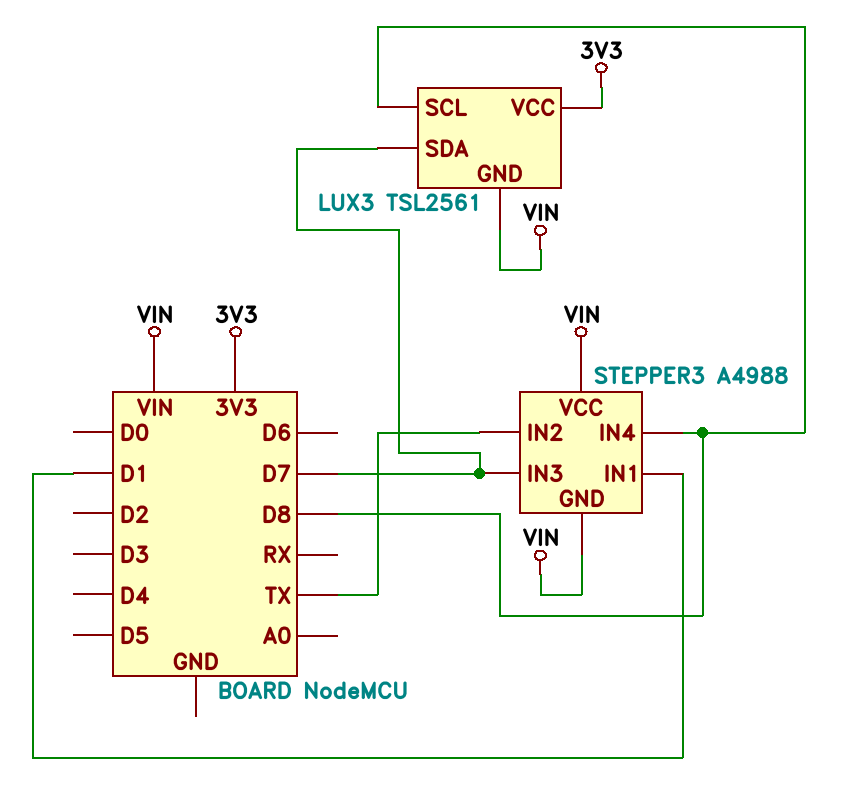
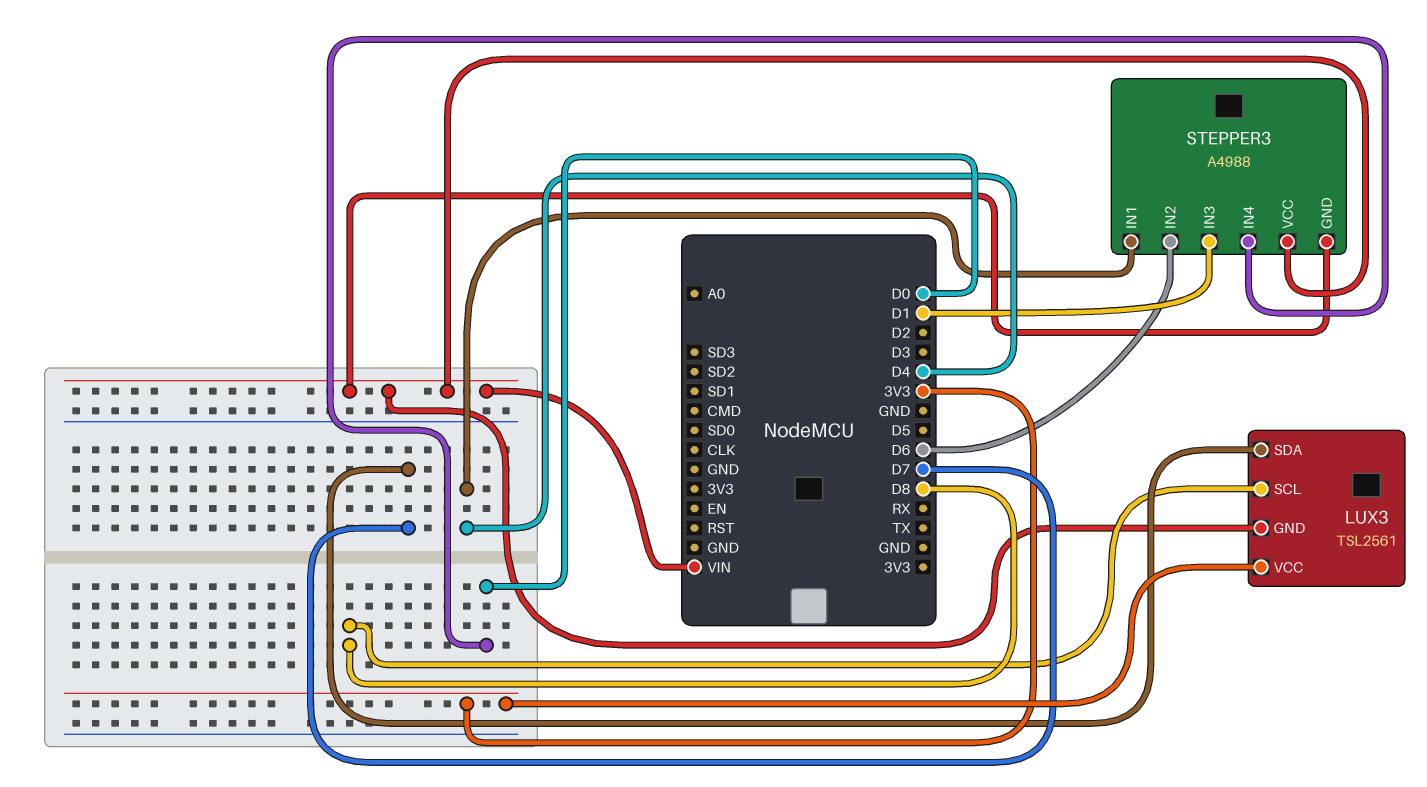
STEPPER3 pin IN1: D1 -> D4
STEPPER3 pin IN2: TX -> D6
STEPPER3 pin IN3: D7 -> D1
STEPPER3 pin IN4: D8 -> D0

